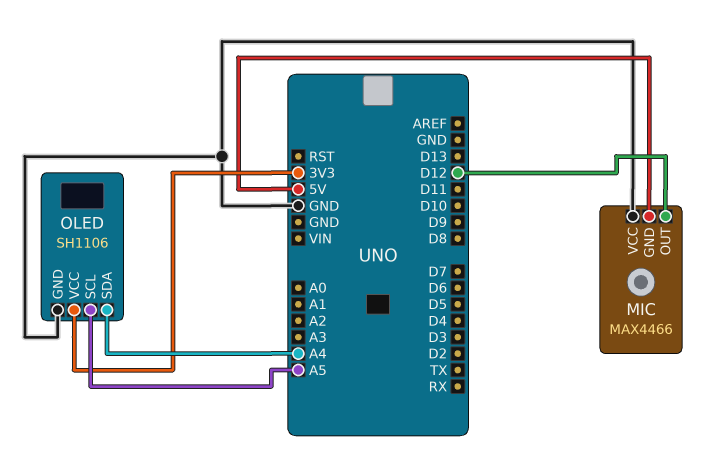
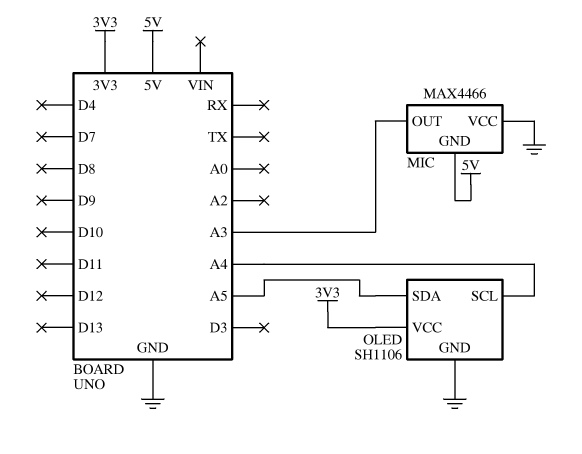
MIC pin OUT: D12 -> A3
OLED pin SCL: A5 -> A4
OLED pin SDA: A4 -> A5

